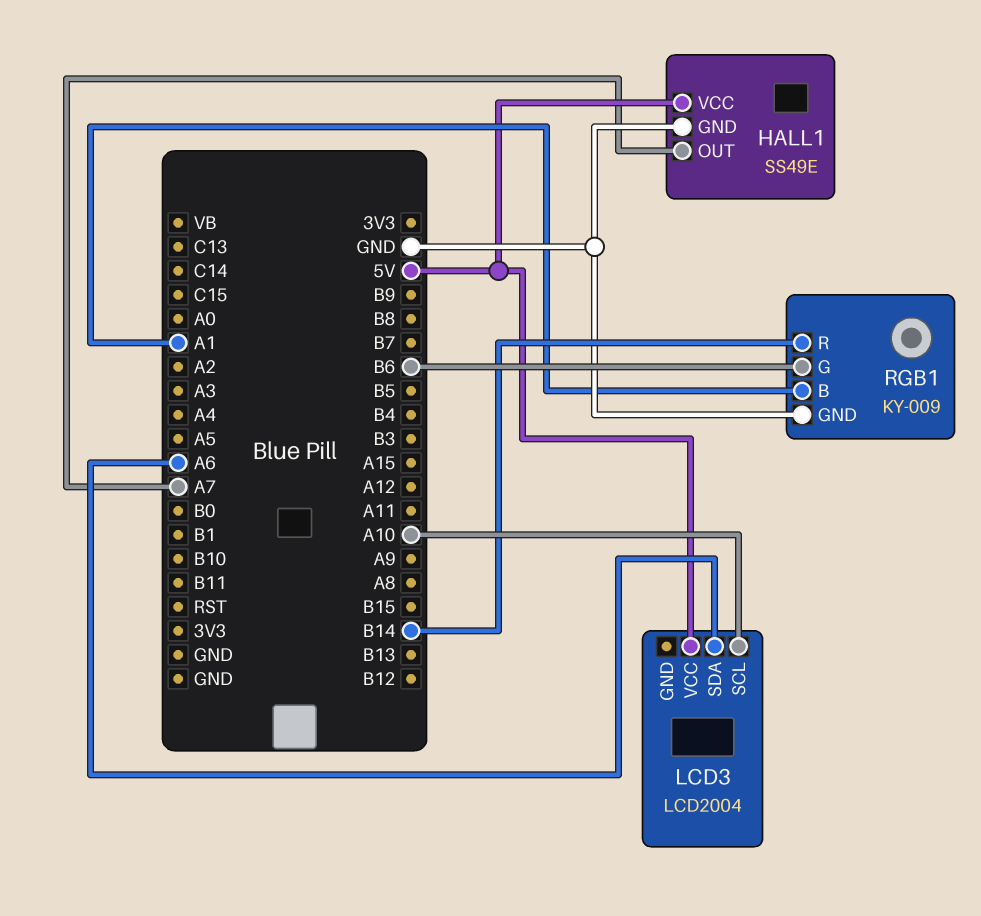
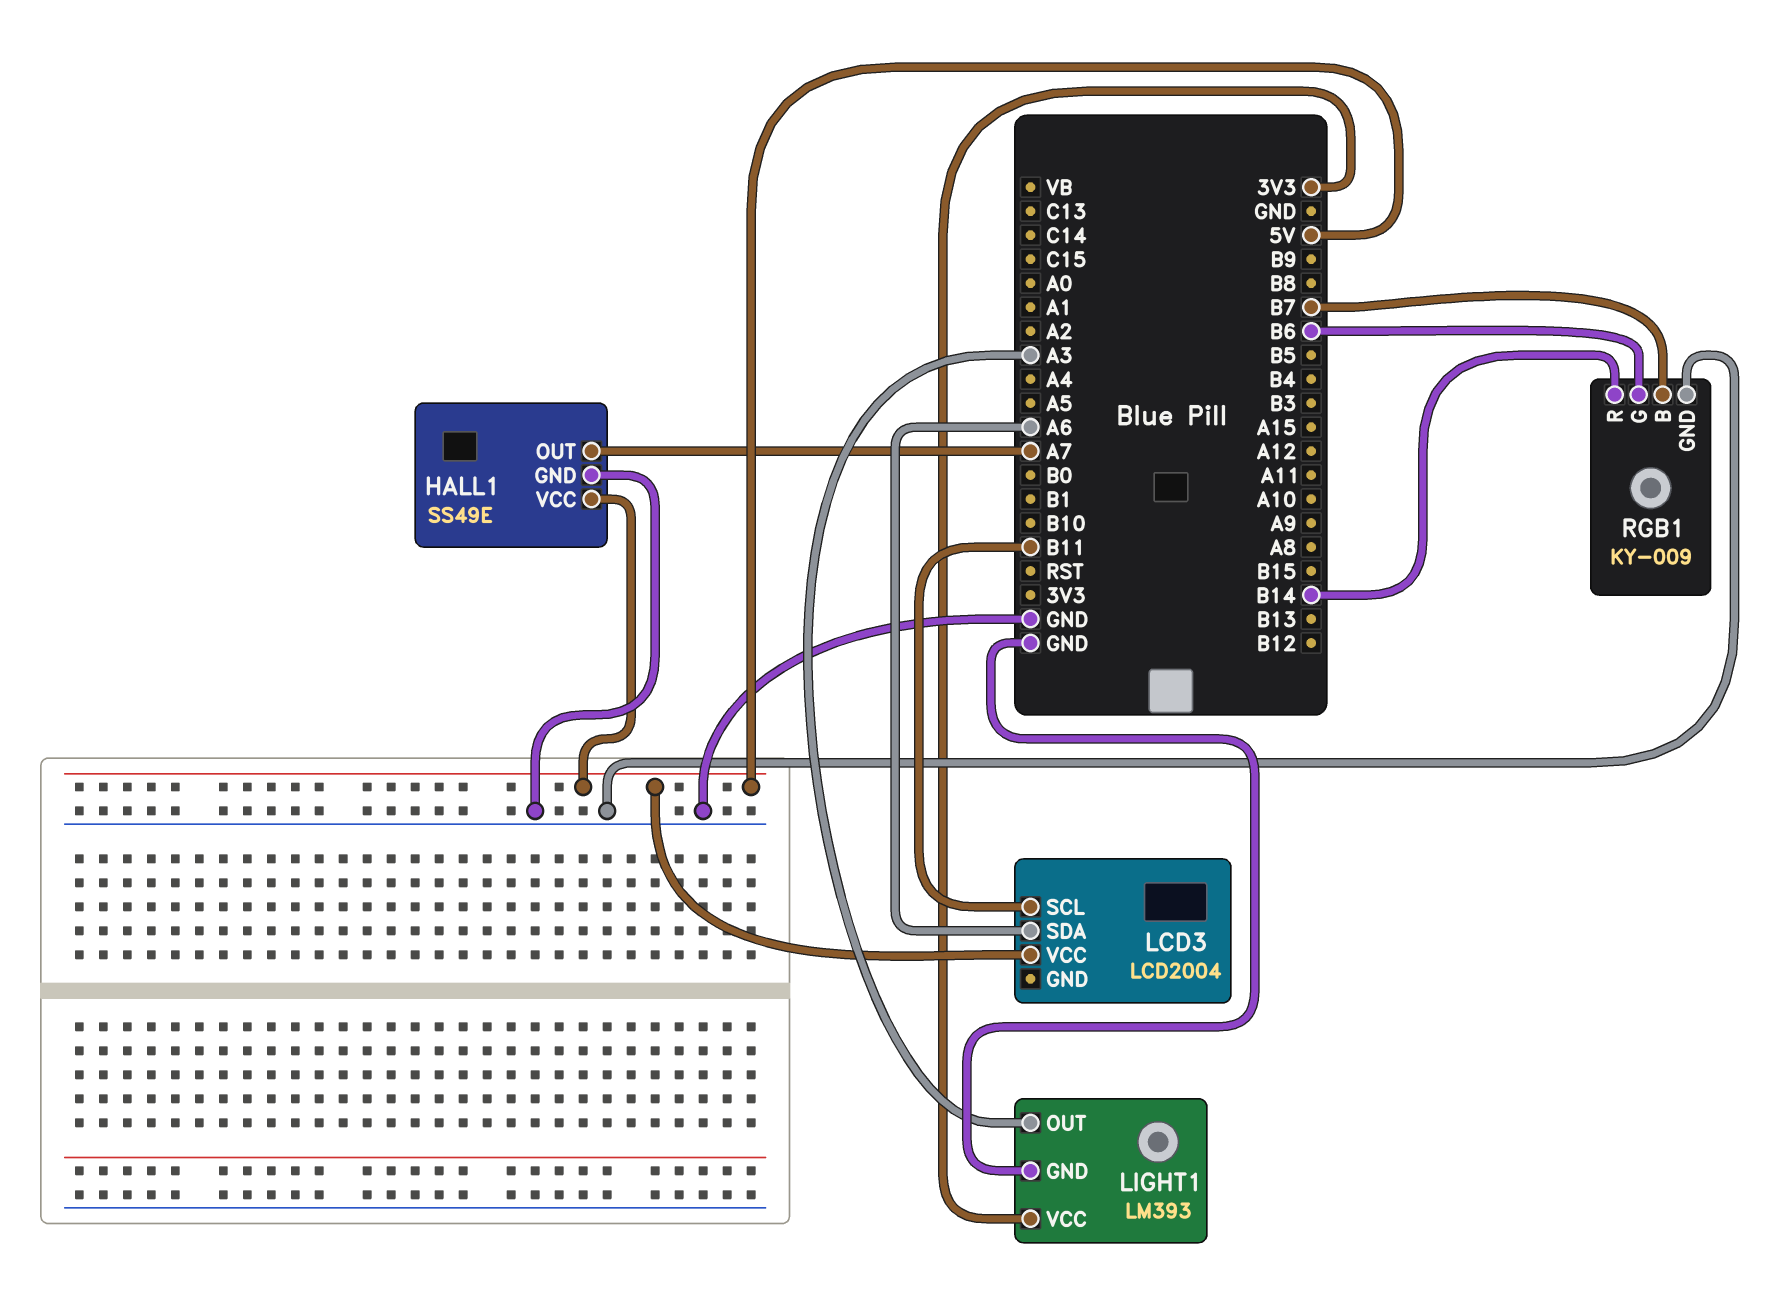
LCD3 pin SCL: A10 -> B11
LIGHT1: none -> LM393
LIGHT1 pin GND: none -> GND
LIGHT1 pin OUT: none -> A3
LIGHT1 pin VCC: none -> 3V3
RGB1 pin B: A1 -> B7

